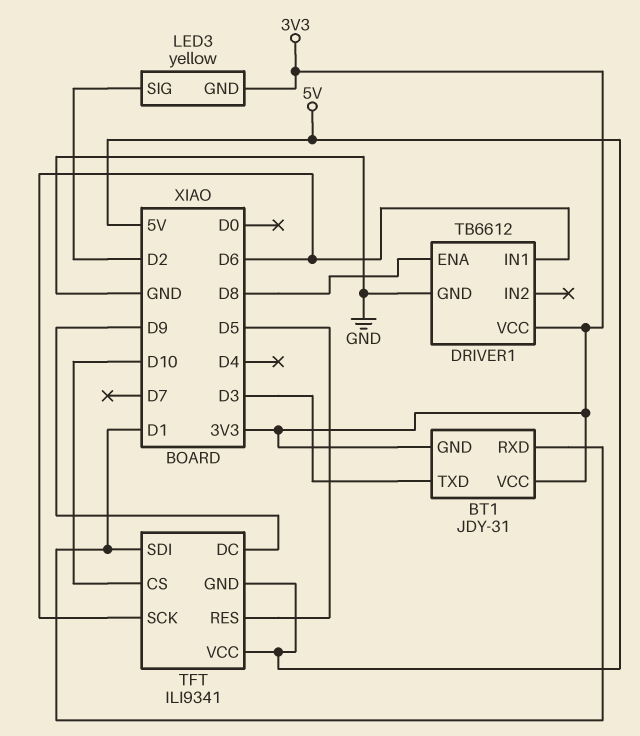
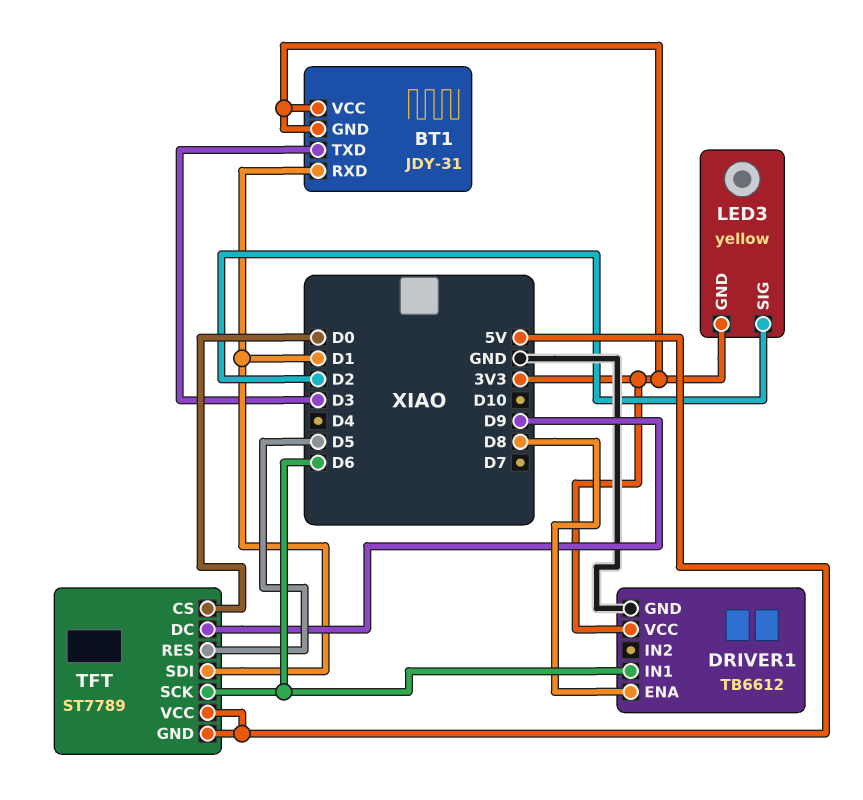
TFT: ILI9341 -> ST7789
TFT pin CS: D10 -> D0

